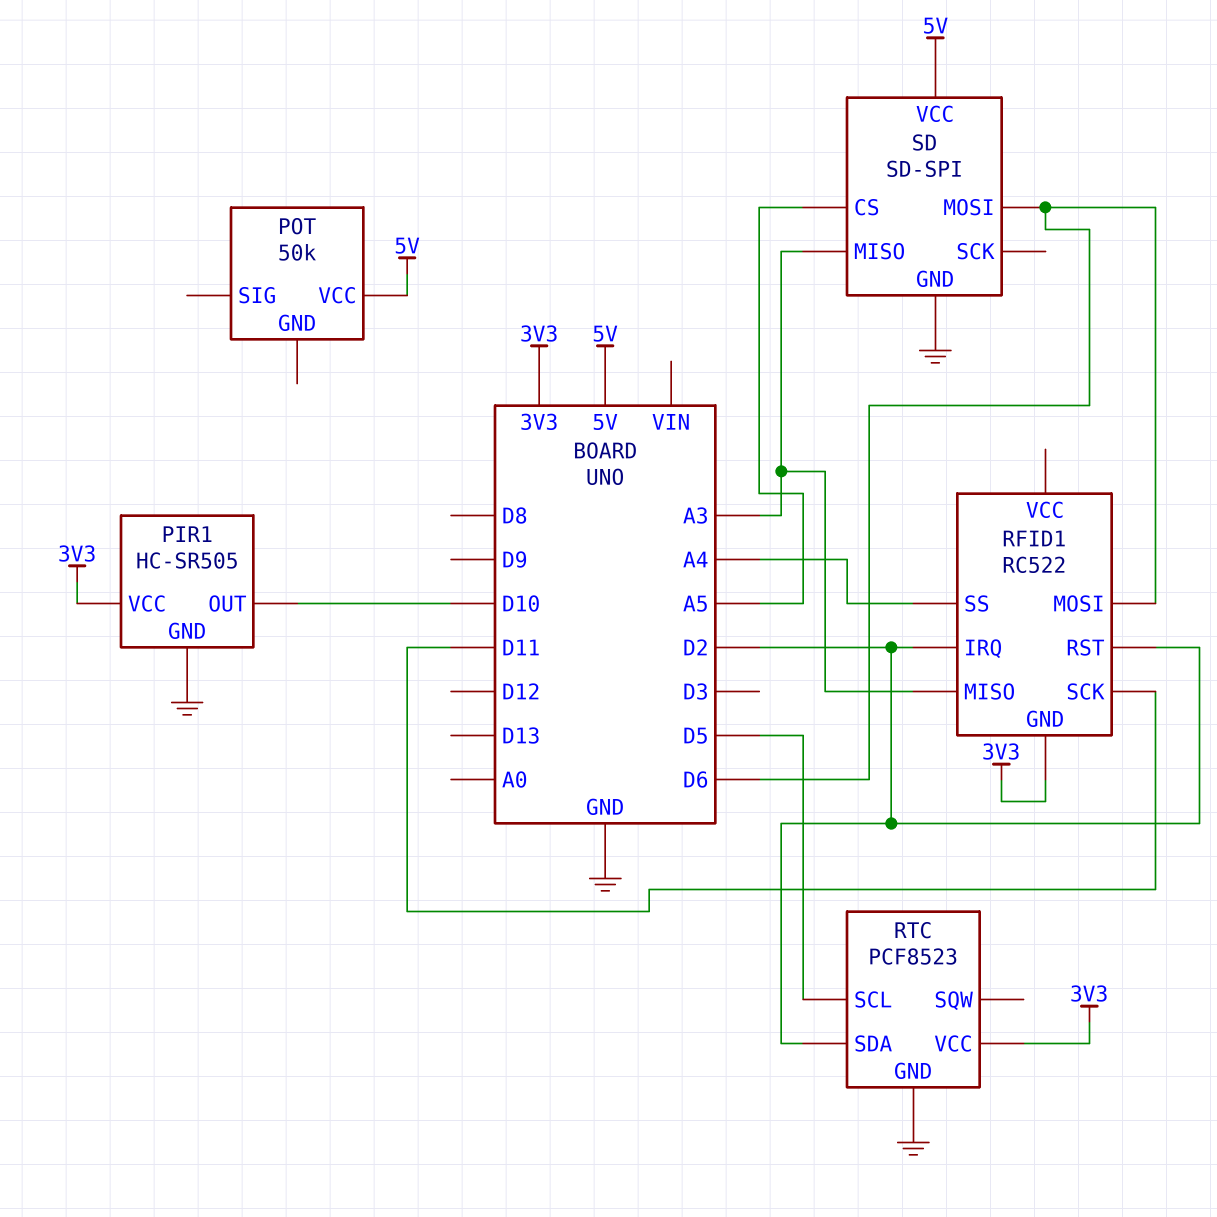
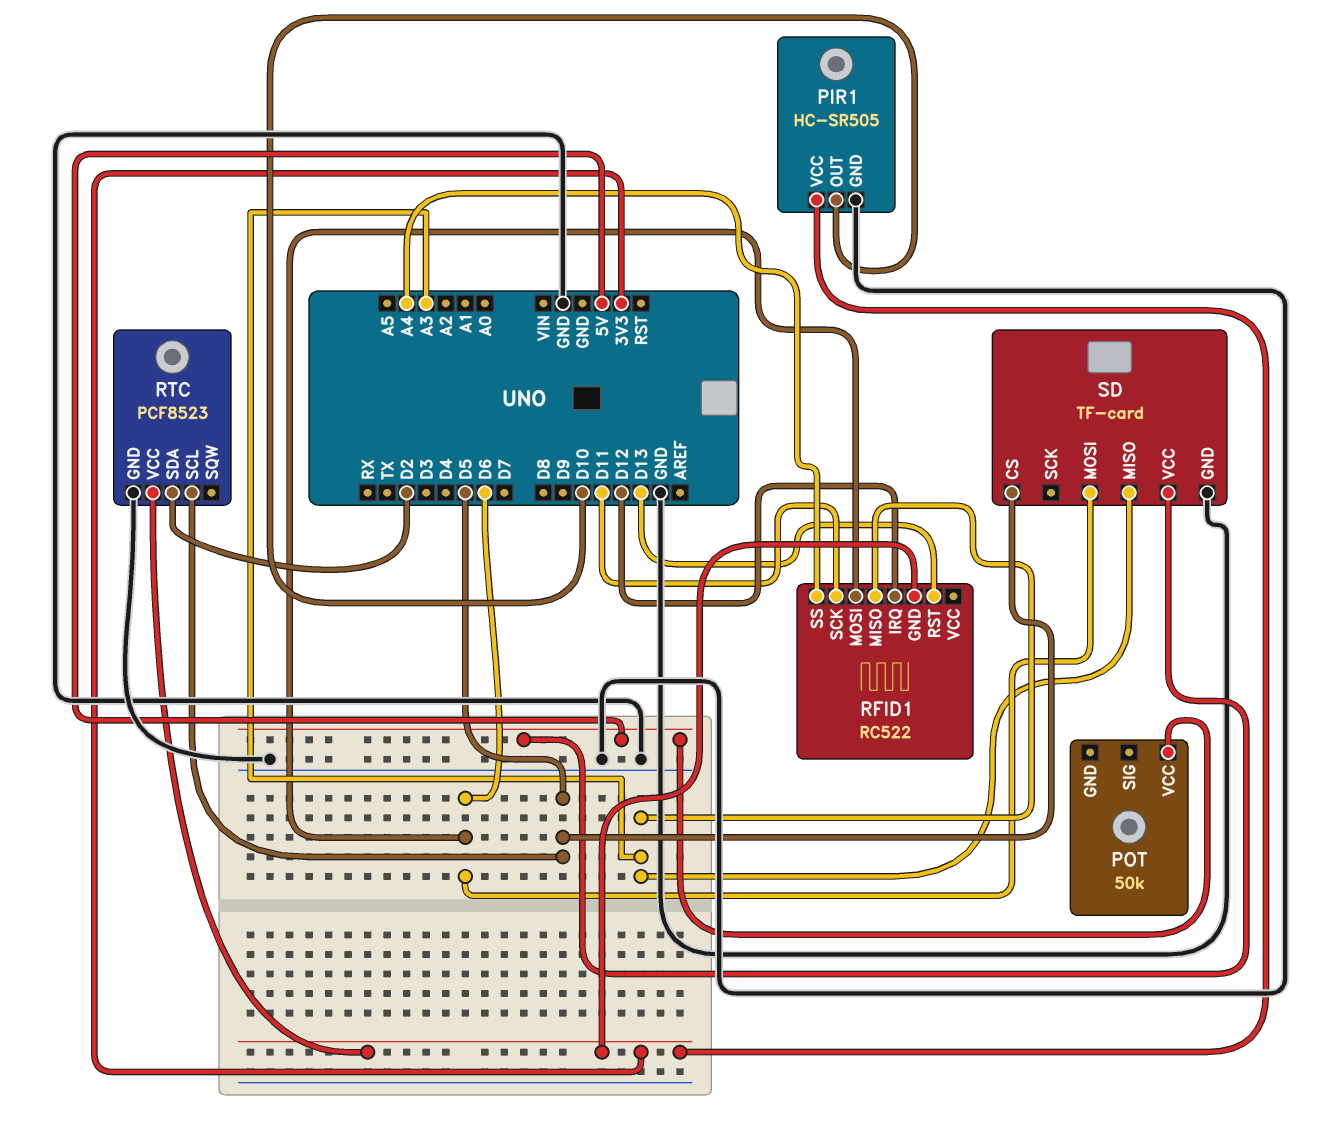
RFID1 pin IRQ: D2 -> D12
RFID1 pin RST: D2 -> D13
SD: SD-SPI -> TF-card
SD pin CS: A5 -> D5

